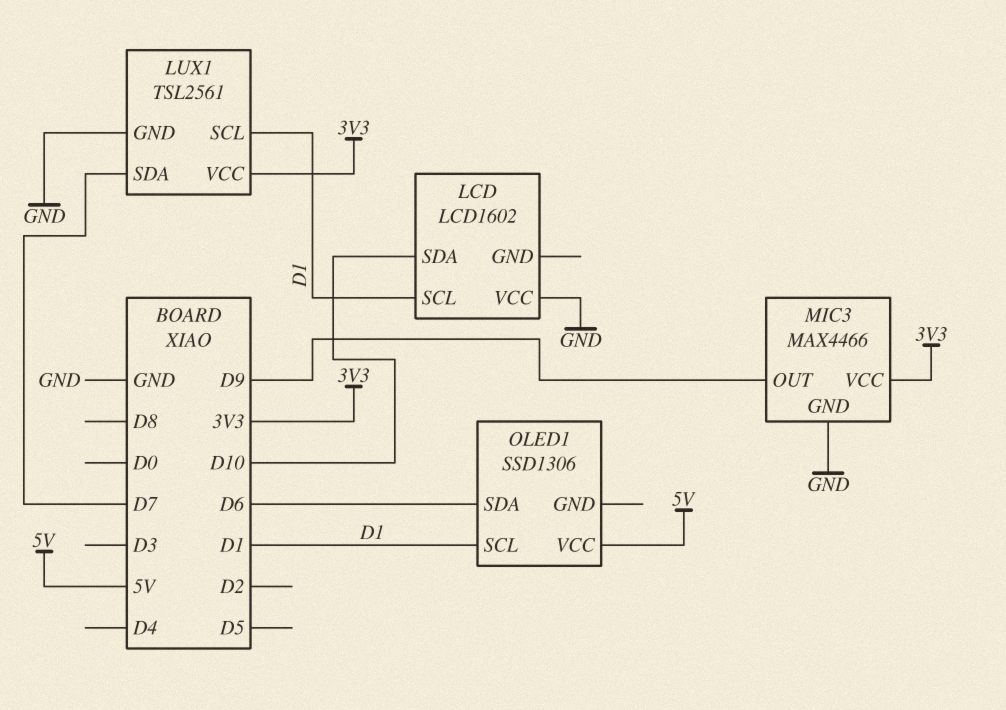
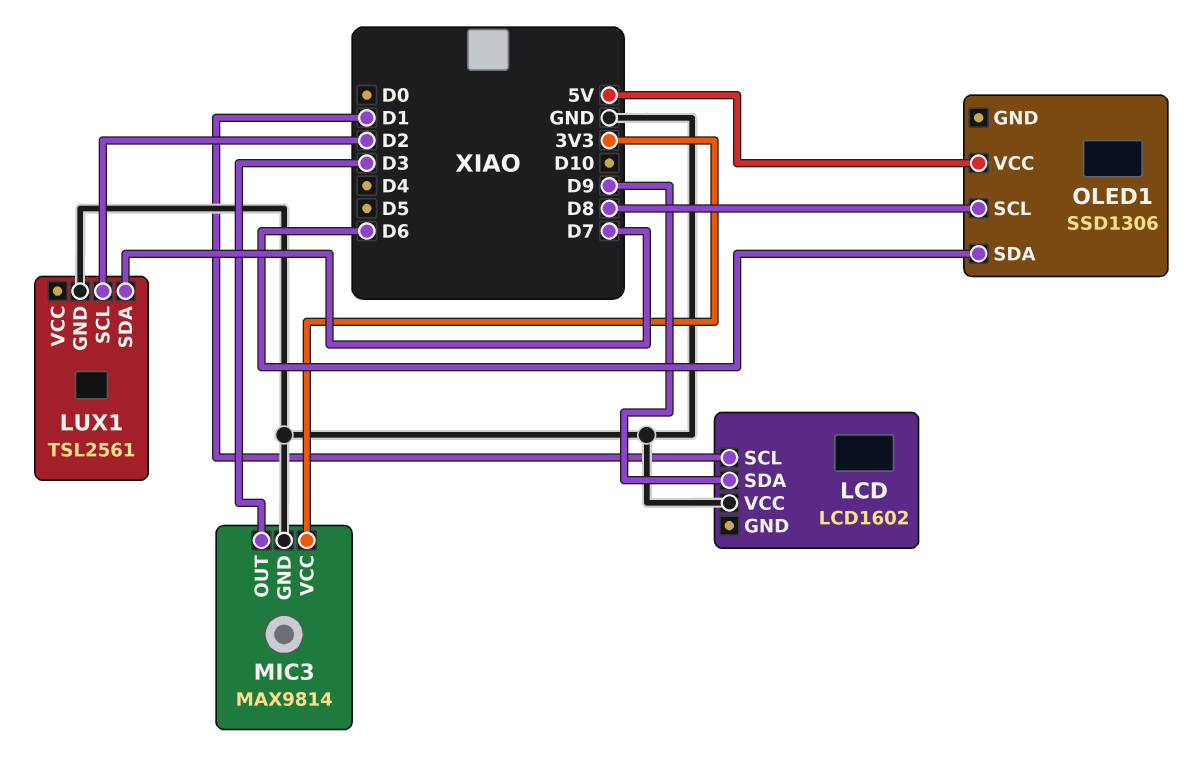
LCD pin SDA: D10 -> D9
LUX1 pin SCL: D1 -> D2
LUX1 pin VCC: 3V3 -> none
MIC3: MAX4466 -> MAX9814
MIC3 pin OUT: D9 -> D3
OLED1 pin SCL: D1 -> D8

